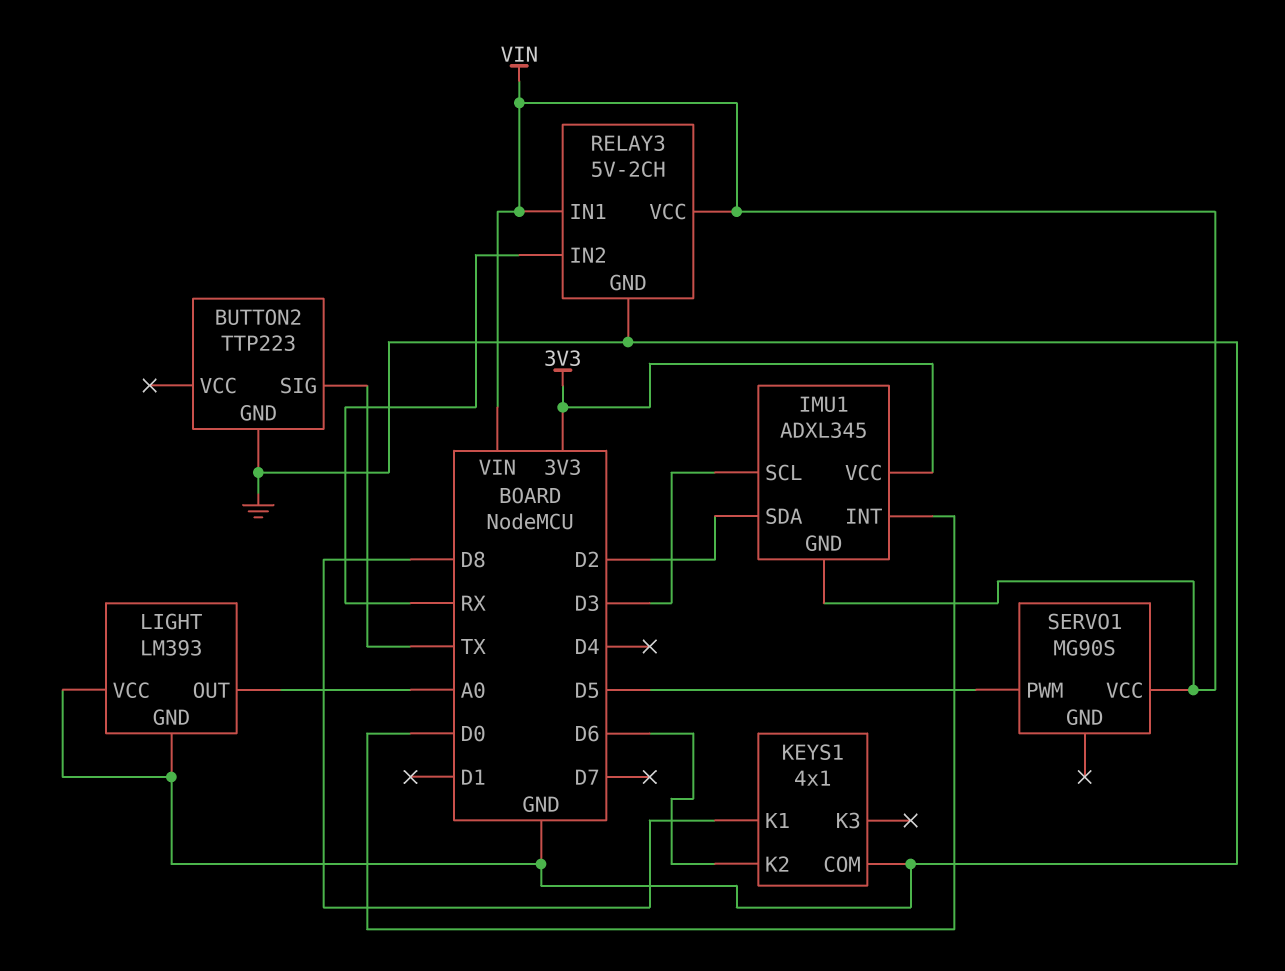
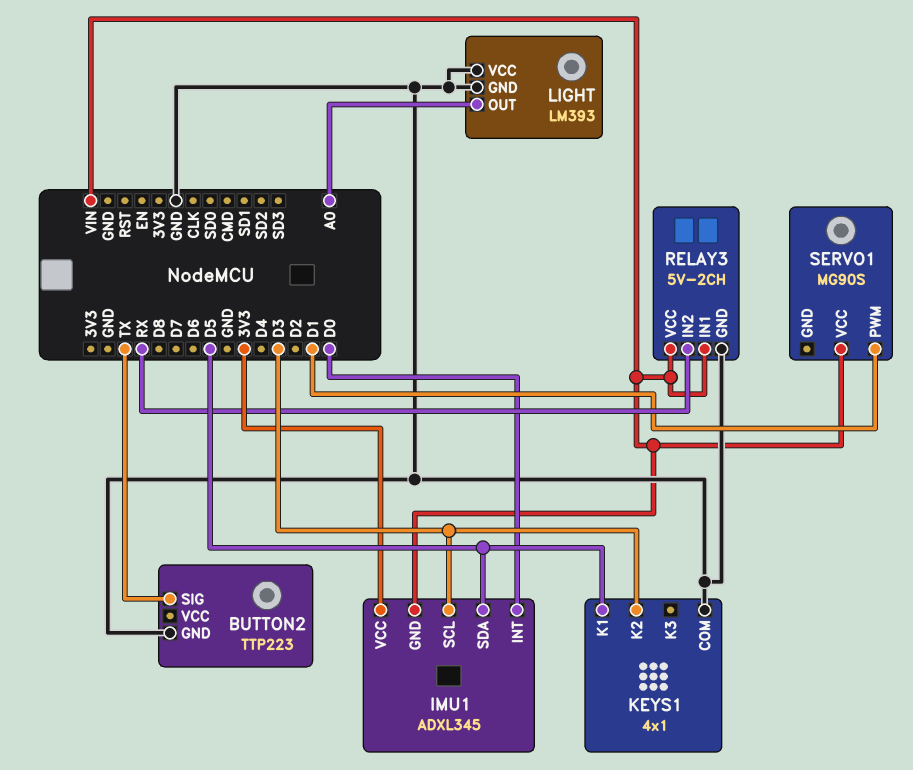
IMU1 pin SDA: D2 -> D5
KEYS1 pin K1: D8 -> D5
KEYS1 pin K2: D6 -> D3
SERVO1 pin PWM: D5 -> D1

